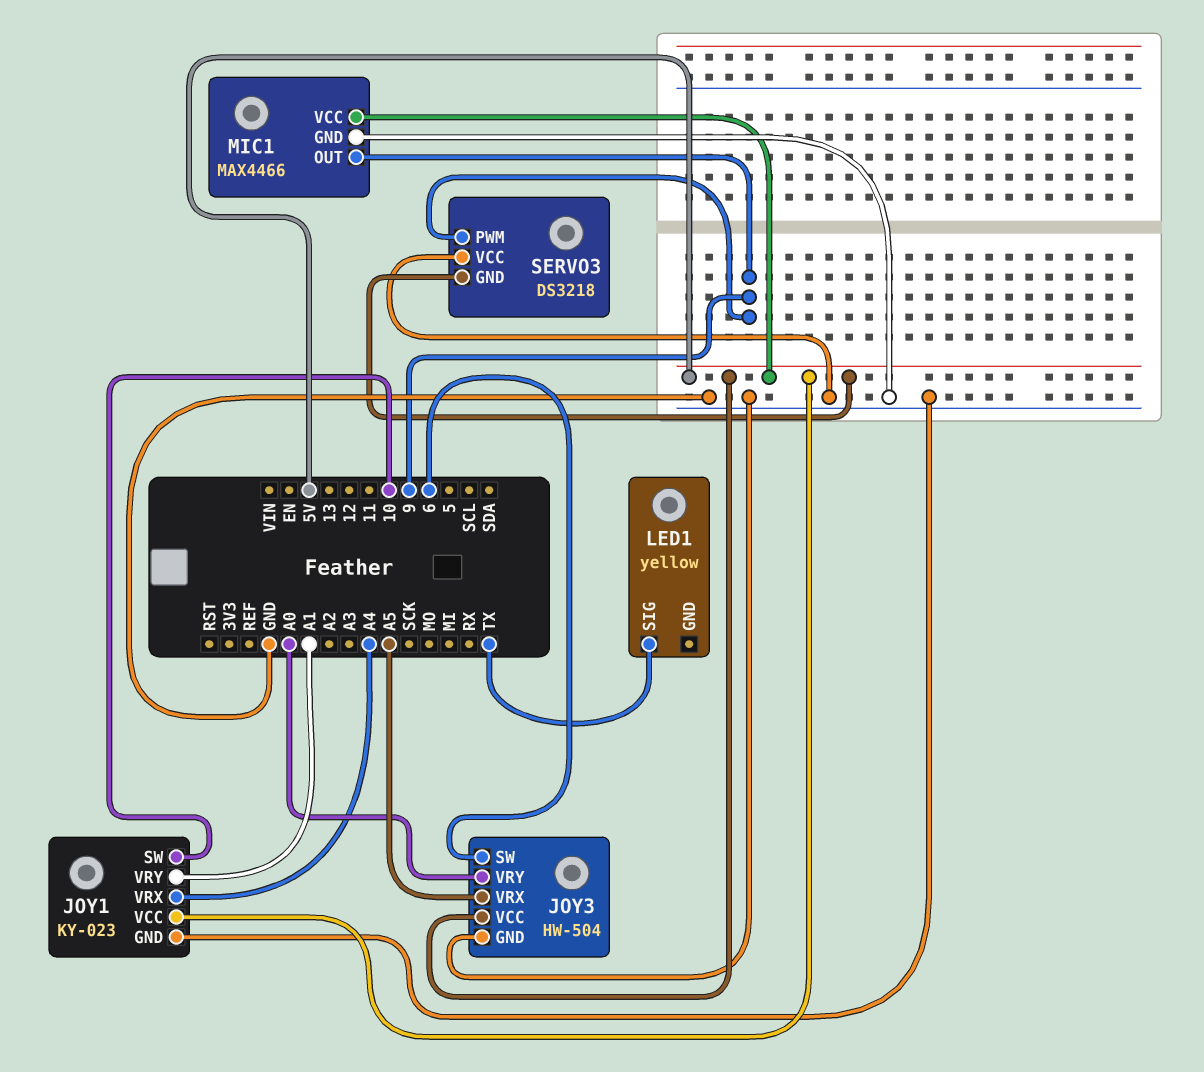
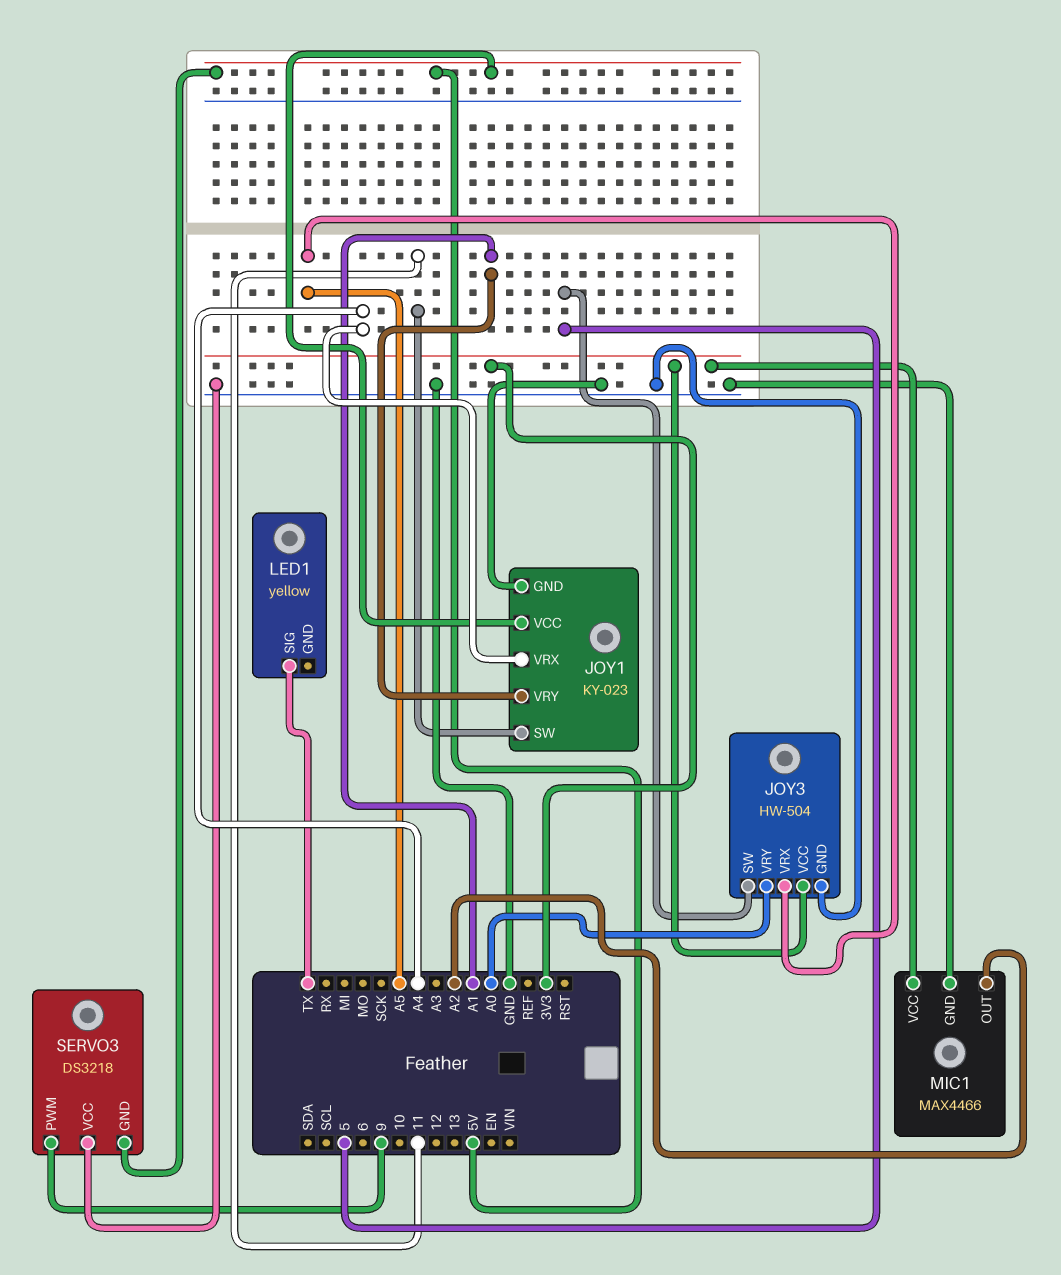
JOY1 pin SW: 10 -> 11
JOY3 pin SW: 6 -> 5
JOY3 pin VCC: 5V -> 3V3
MIC1 pin OUT: 9 -> A2
MIC1 pin VCC: 5V -> 3V3

